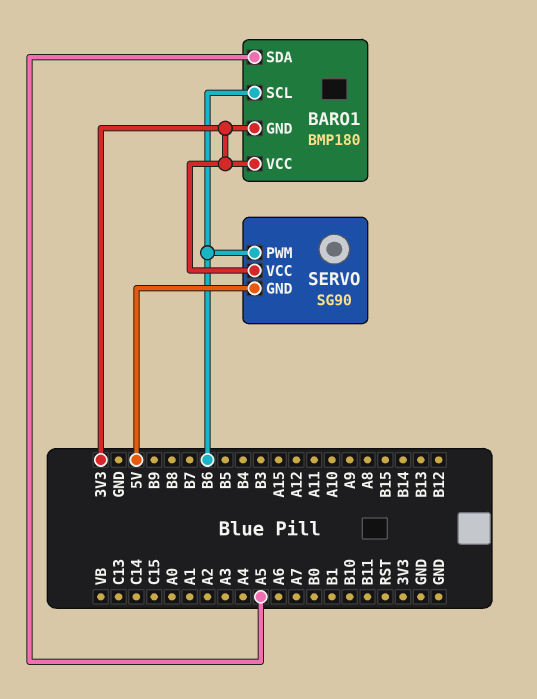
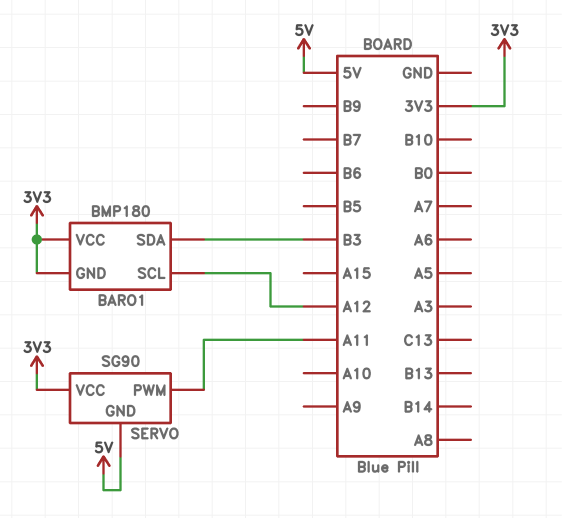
BARO1 pin SCL: B6 -> A12
BARO1 pin SDA: A5 -> B3
SERVO pin PWM: B6 -> A11

